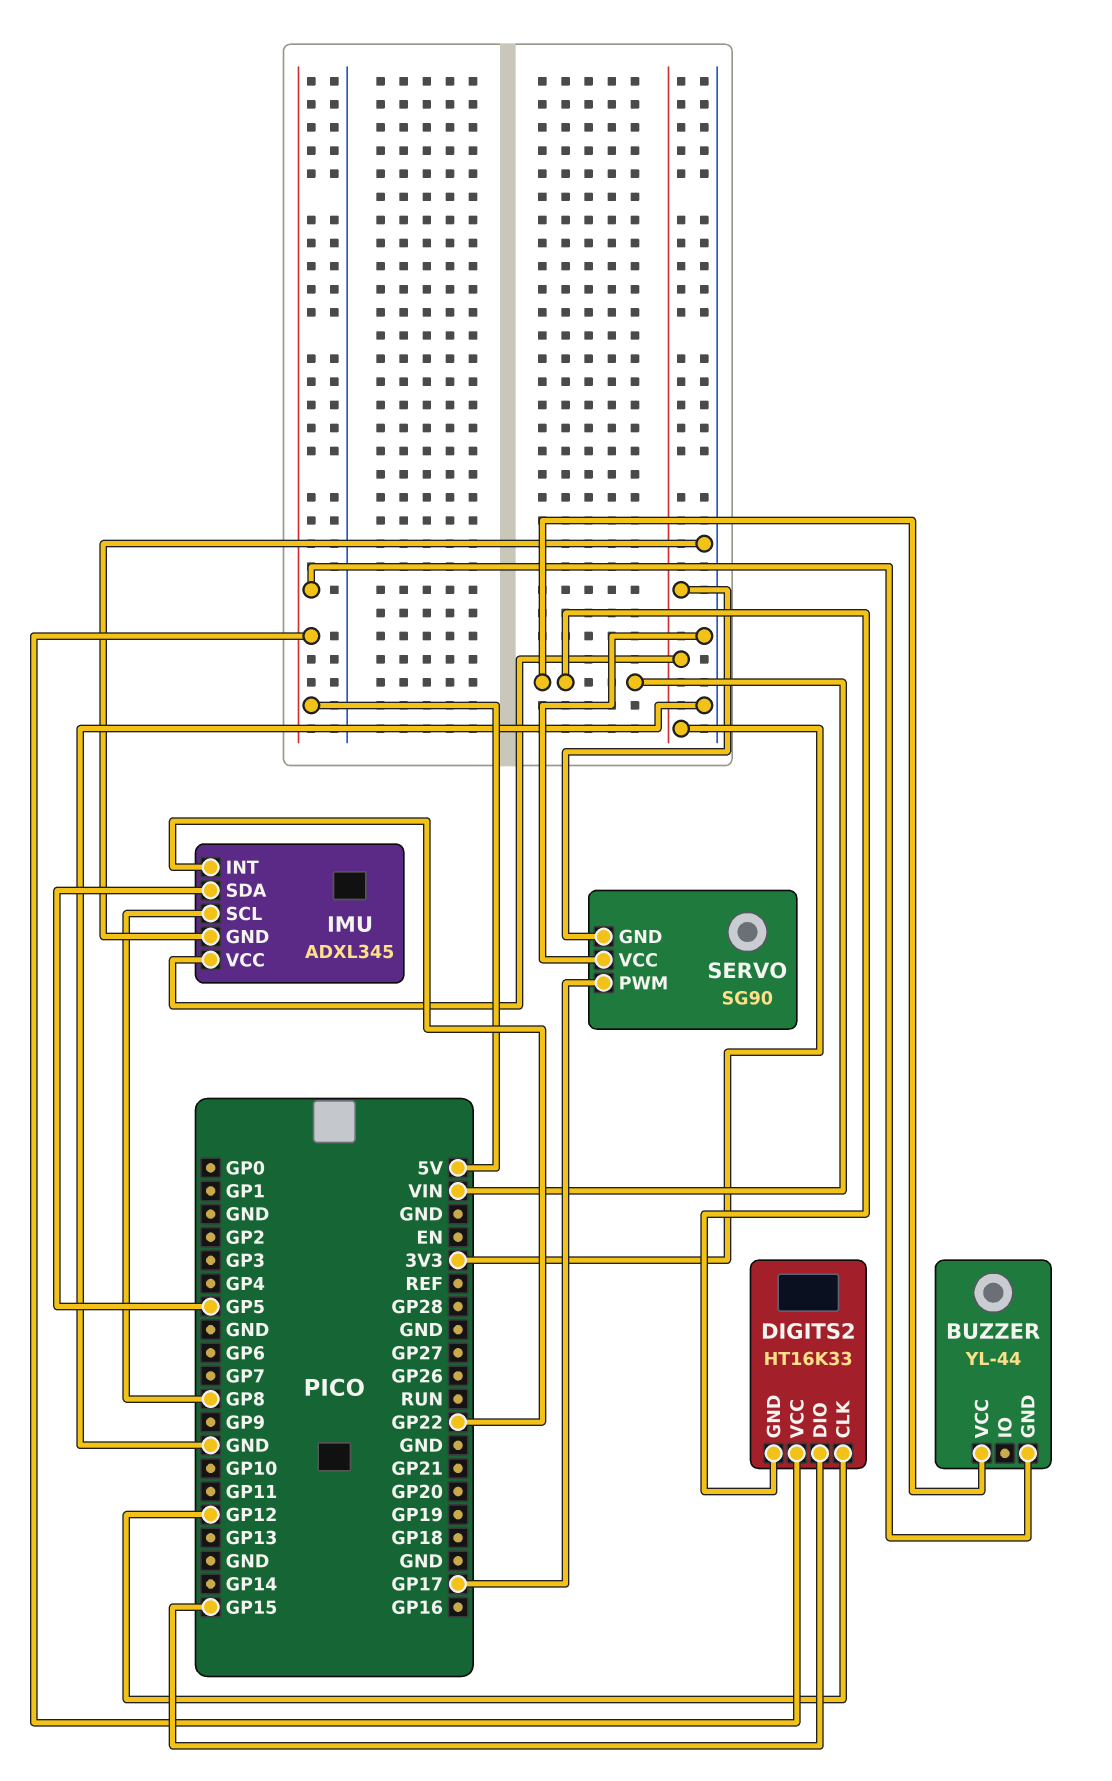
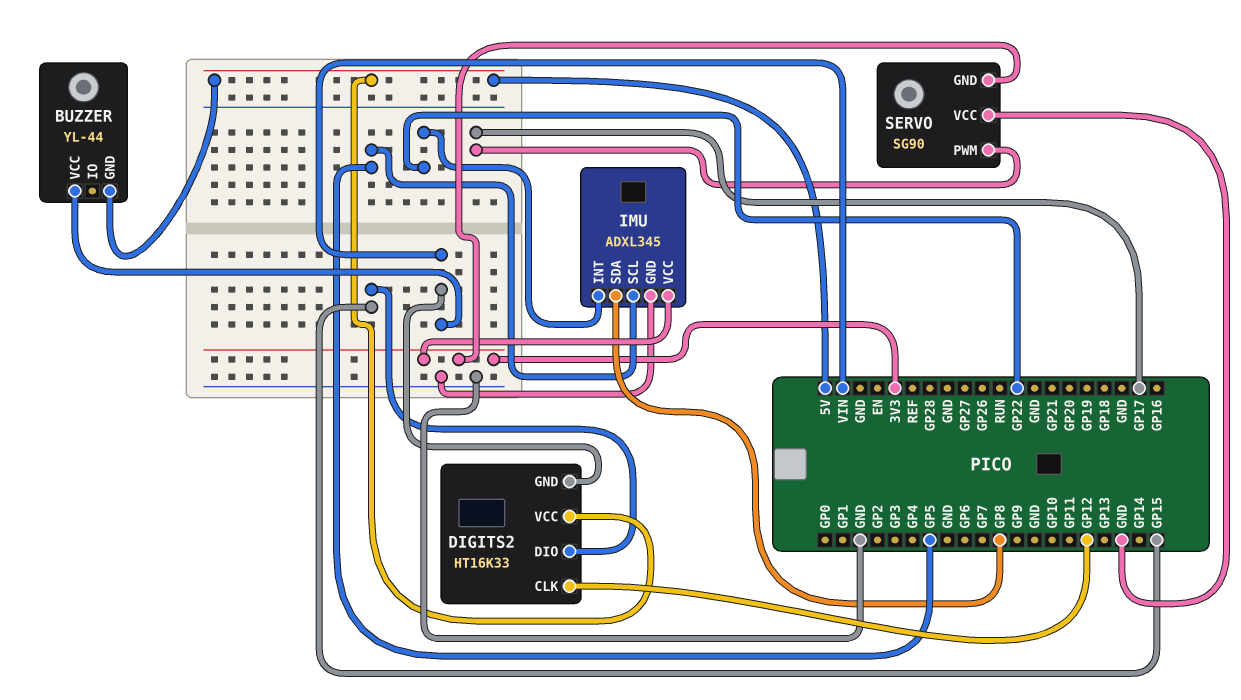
IMU pin SCL: GP8 -> GP5
IMU pin SDA: GP5 -> GP8

